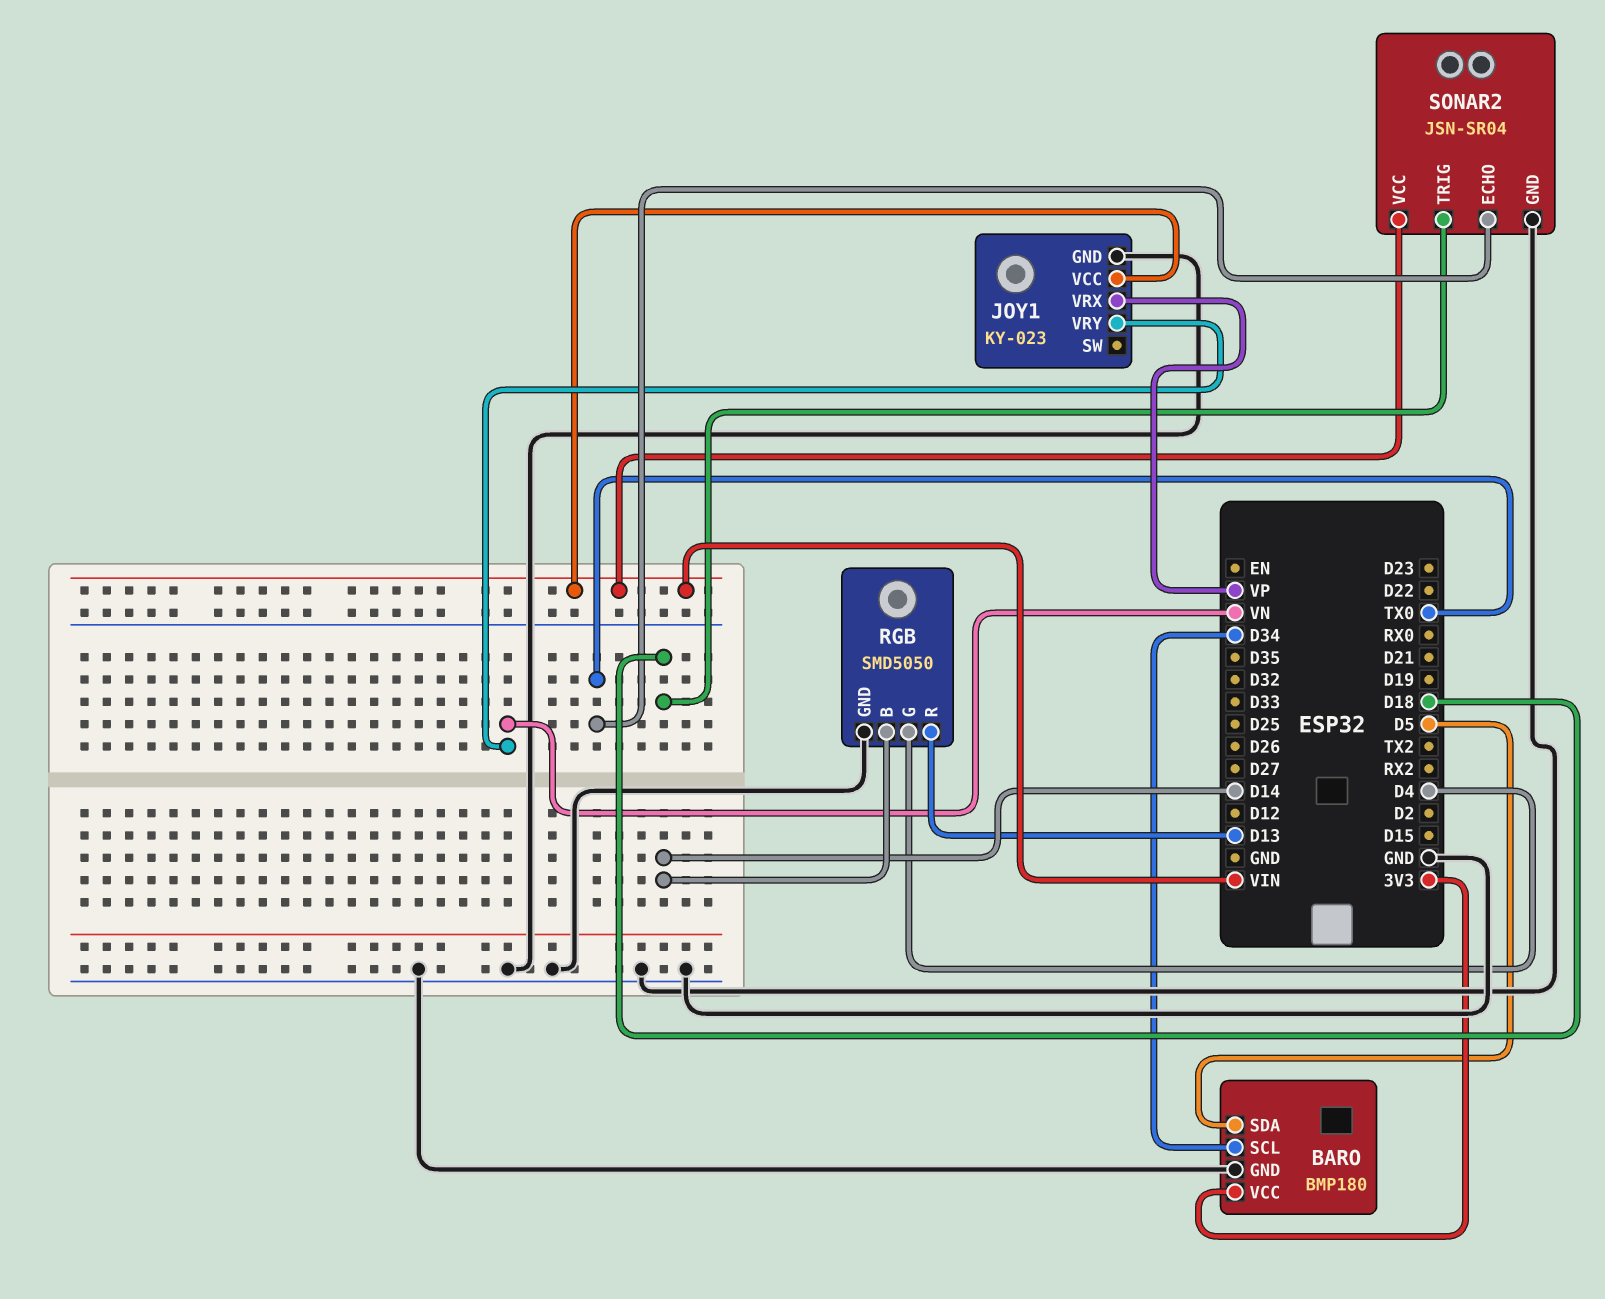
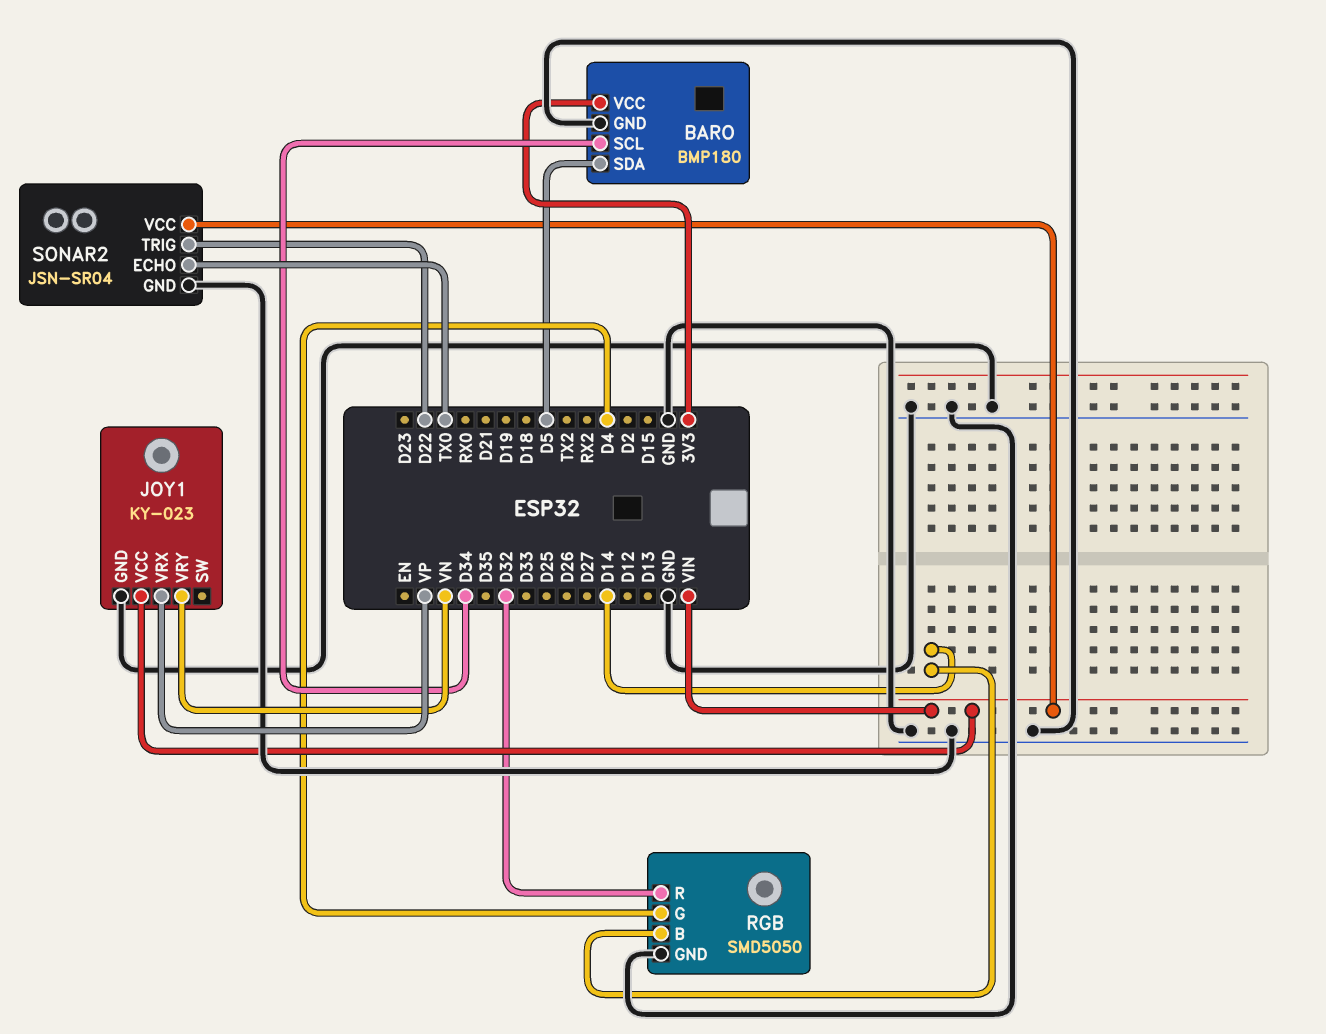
RGB pin R: D13 -> D32
SONAR2 pin TRIG: D18 -> D22

